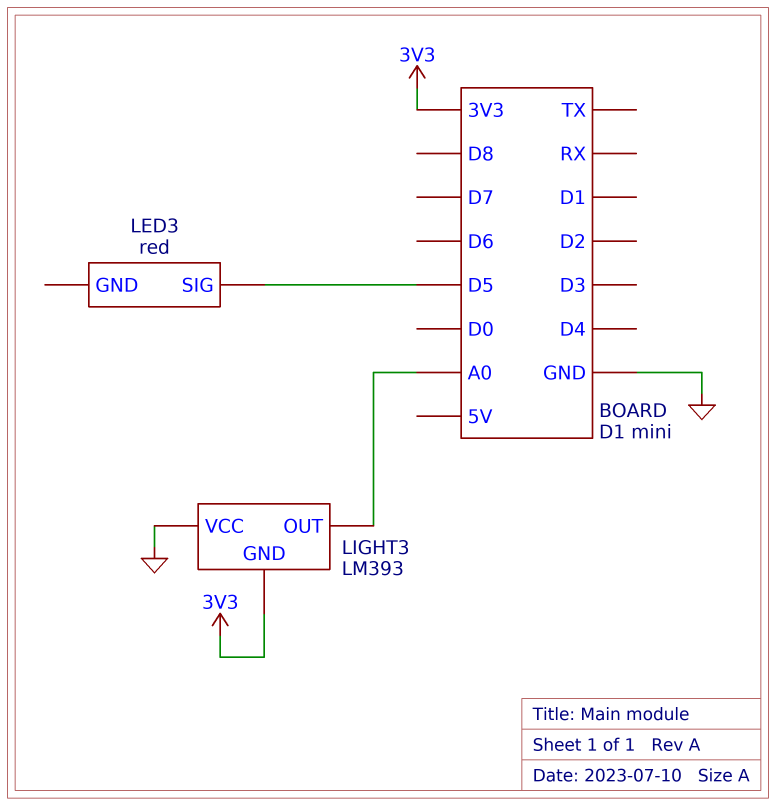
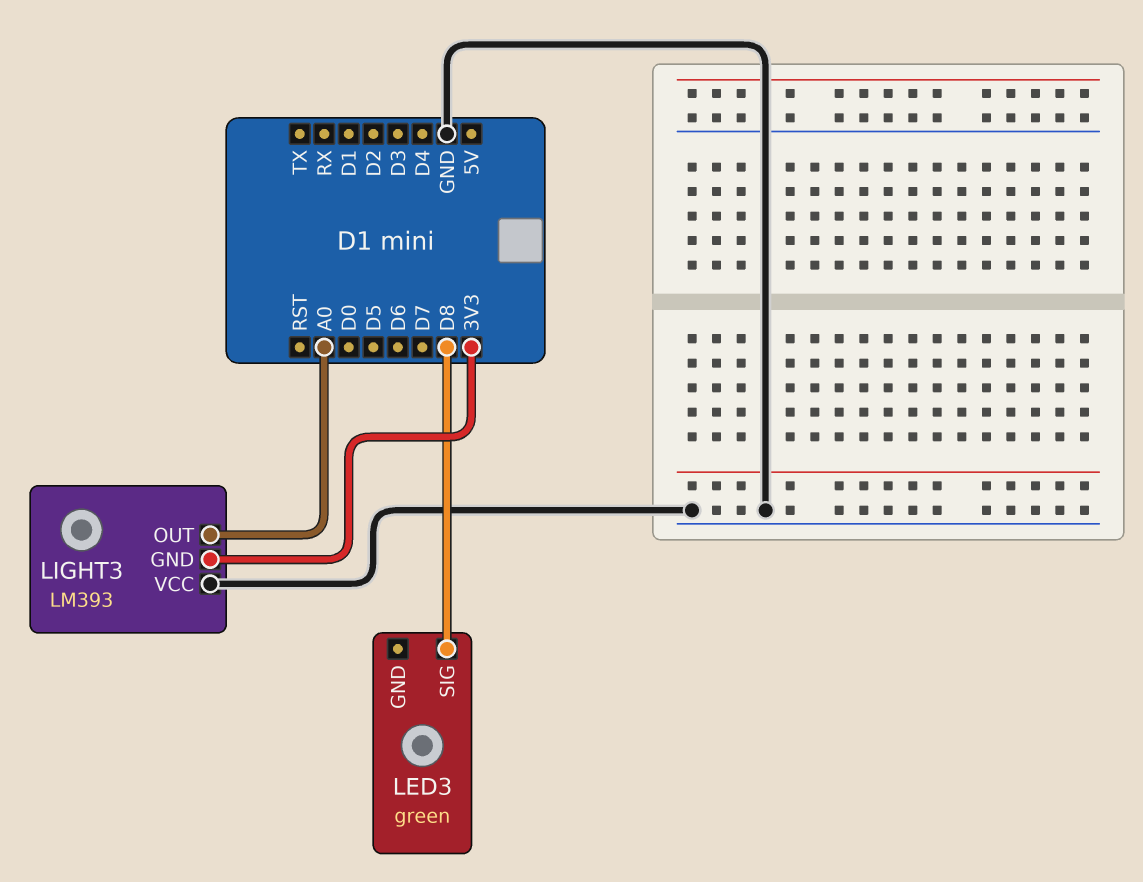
LED3: red -> green
LED3 pin SIG: D5 -> D8

